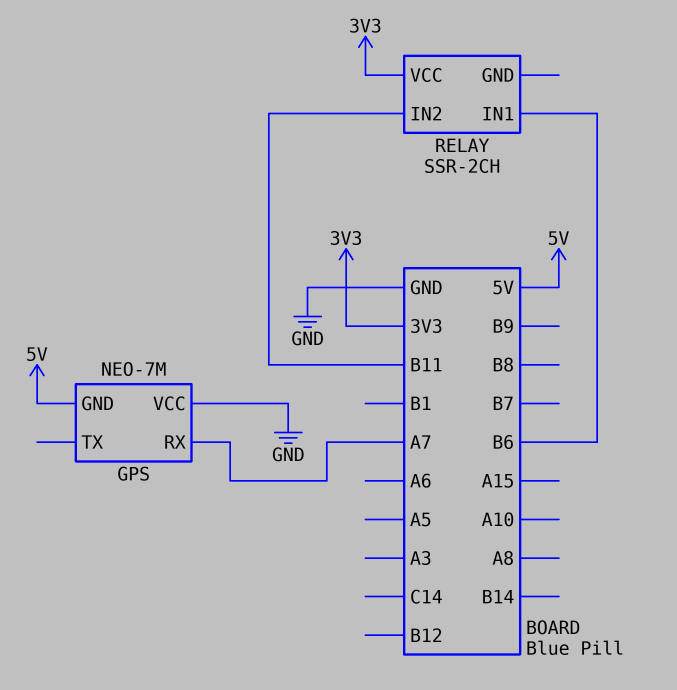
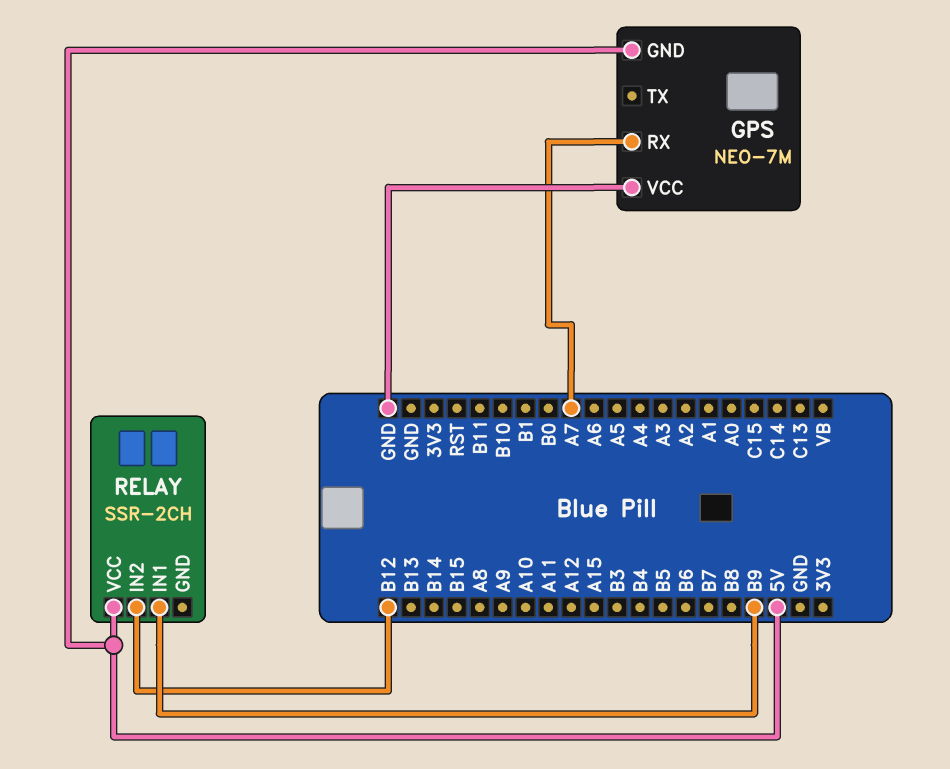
RELAY pin IN1: B6 -> B9
RELAY pin IN2: B11 -> B12
RELAY pin VCC: 3V3 -> 5V

